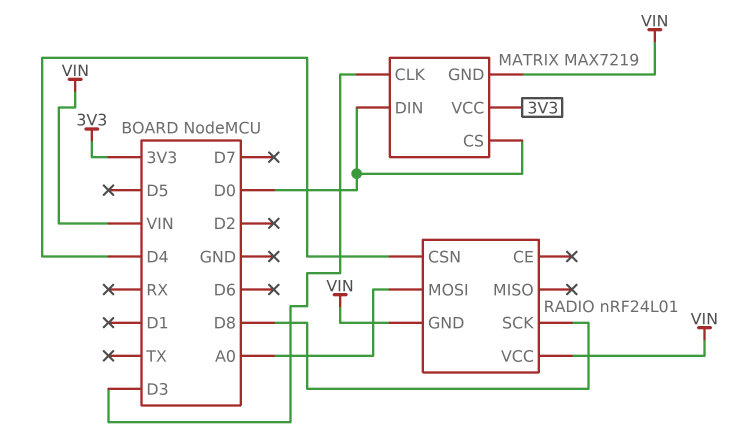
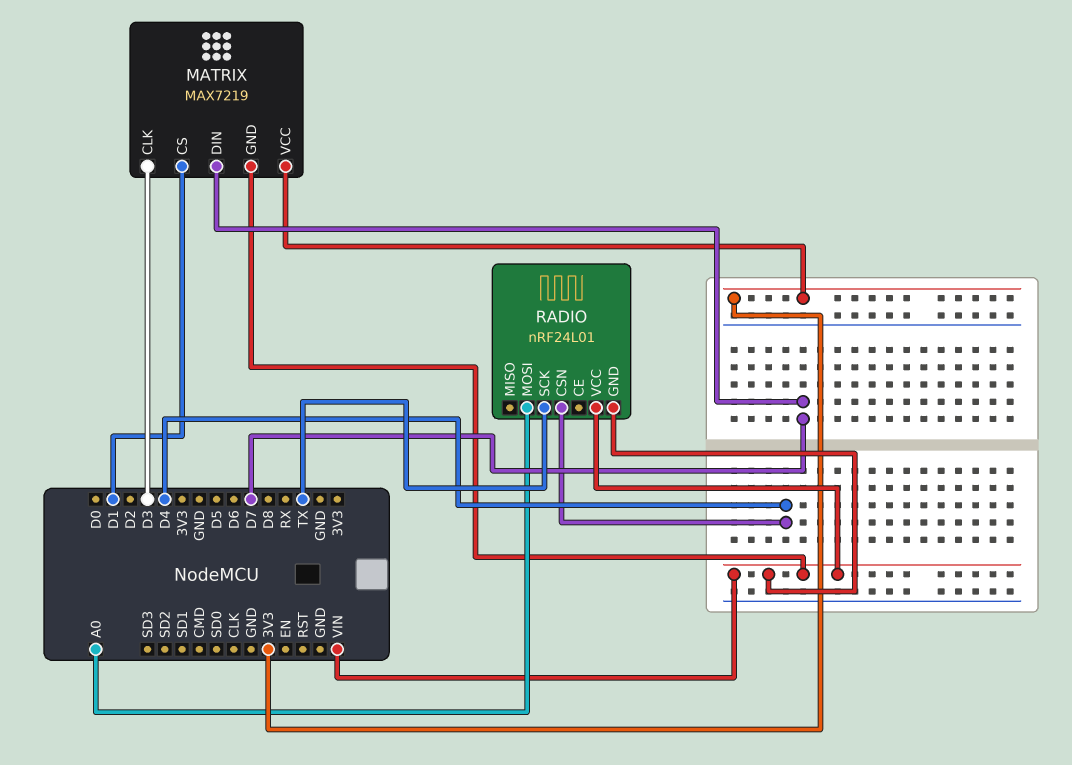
MATRIX pin CS: D0 -> D1
MATRIX pin DIN: D0 -> D7
RADIO pin SCK: D8 -> TX

